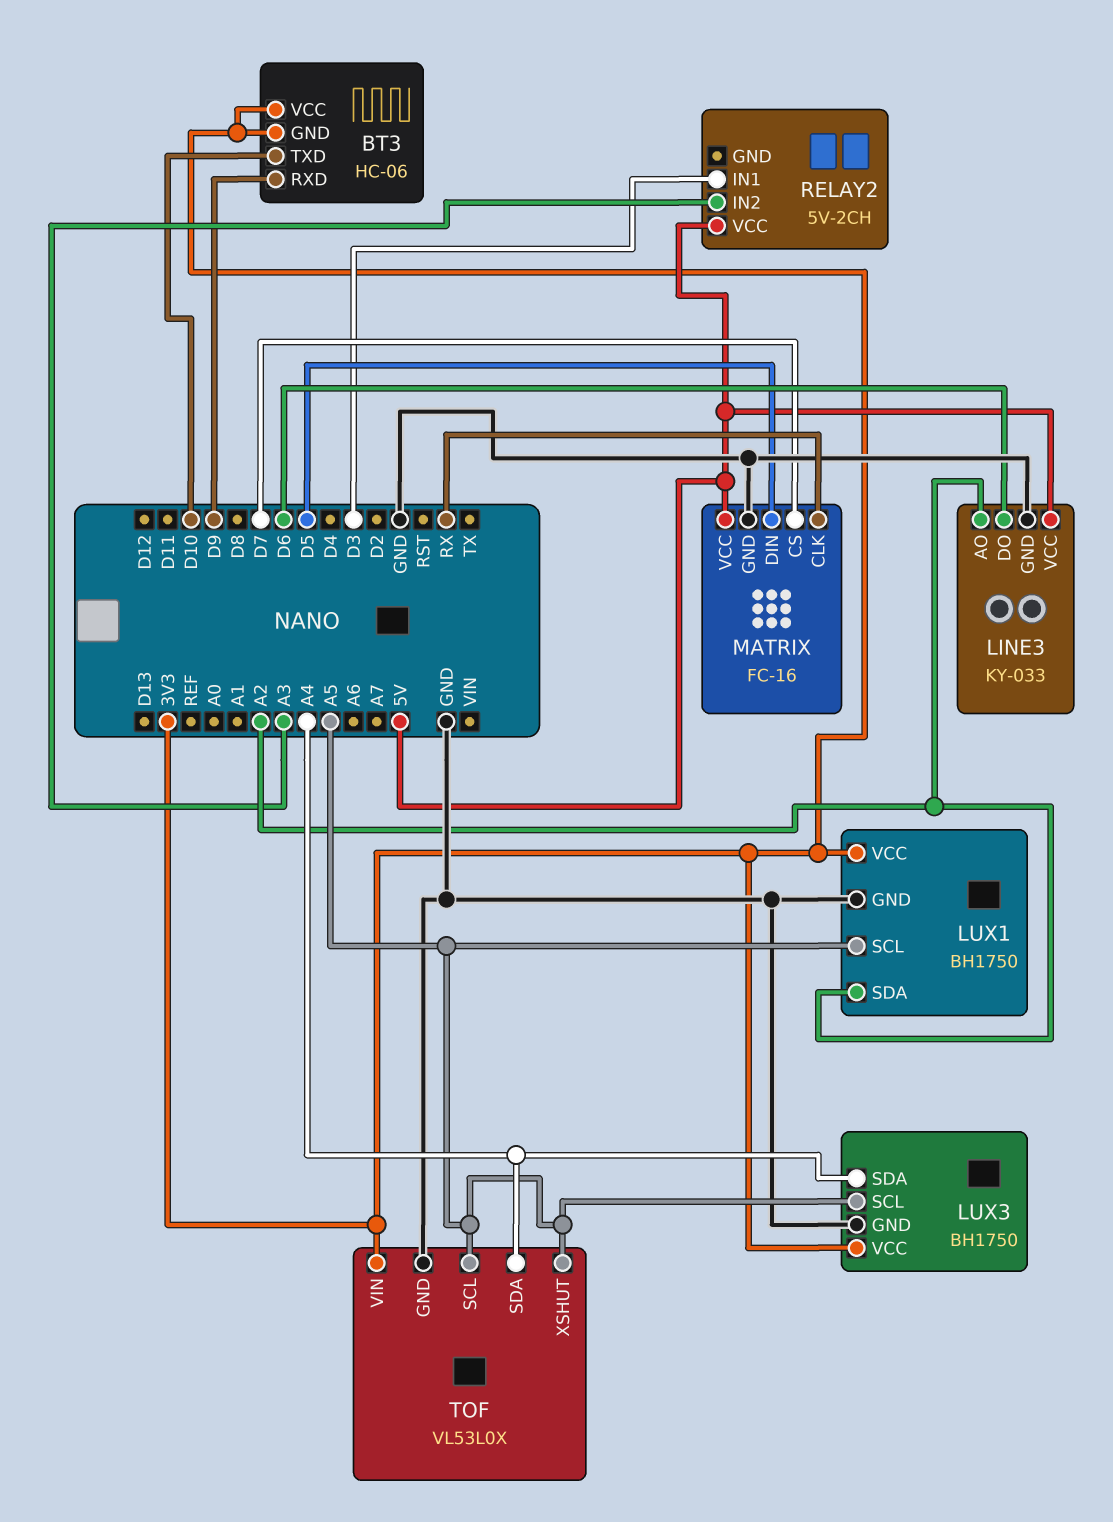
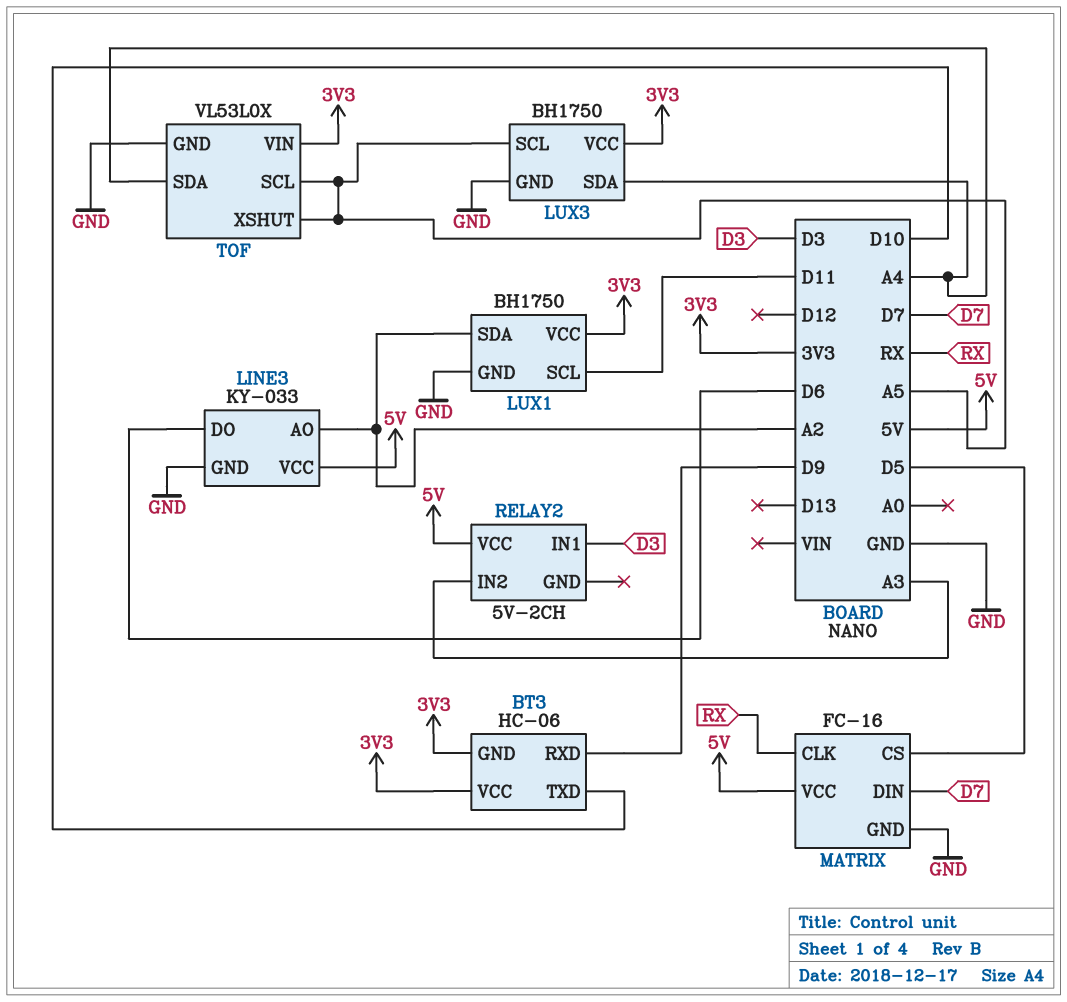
LUX1 pin SCL: A5 -> D11
MATRIX pin CS: D7 -> D5
MATRIX pin DIN: D5 -> D7

